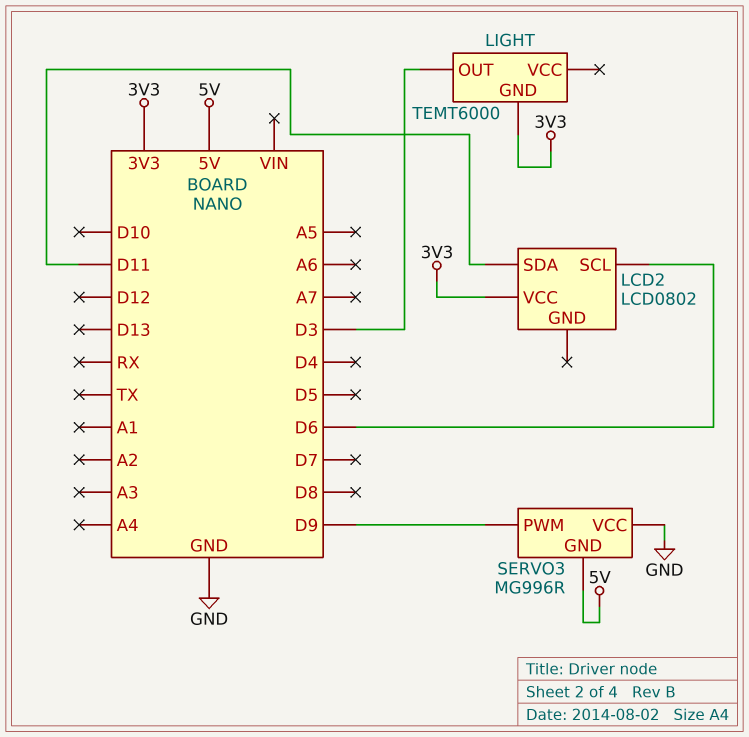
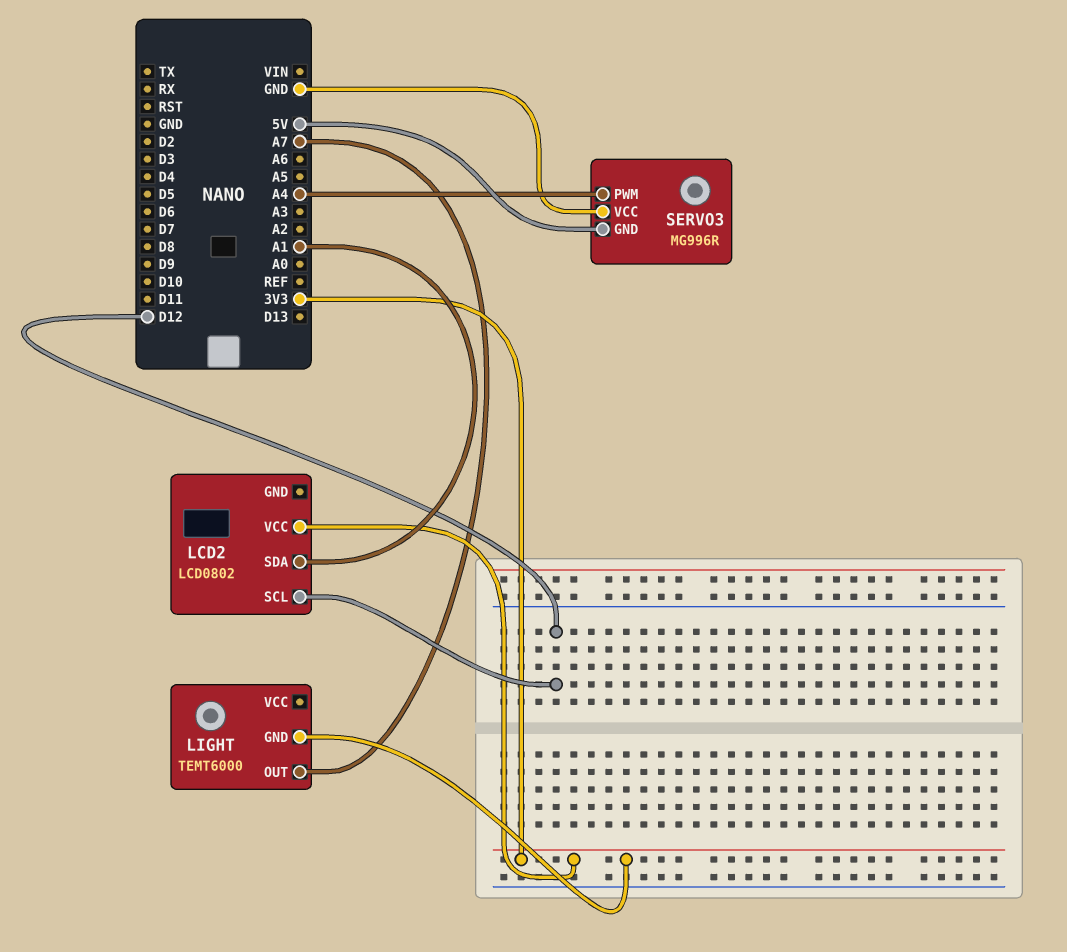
LCD2 pin SCL: D6 -> D12
LCD2 pin SDA: D11 -> A1
LIGHT pin OUT: D3 -> A7
SERVO3 pin PWM: D9 -> A4

